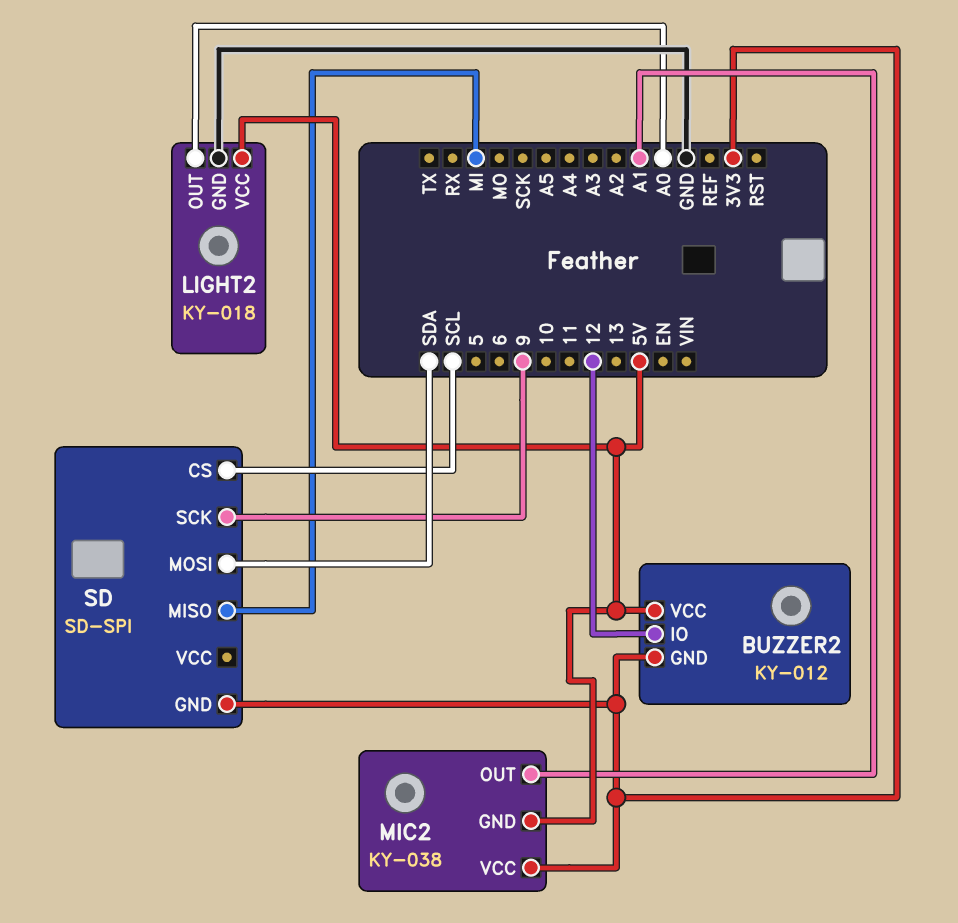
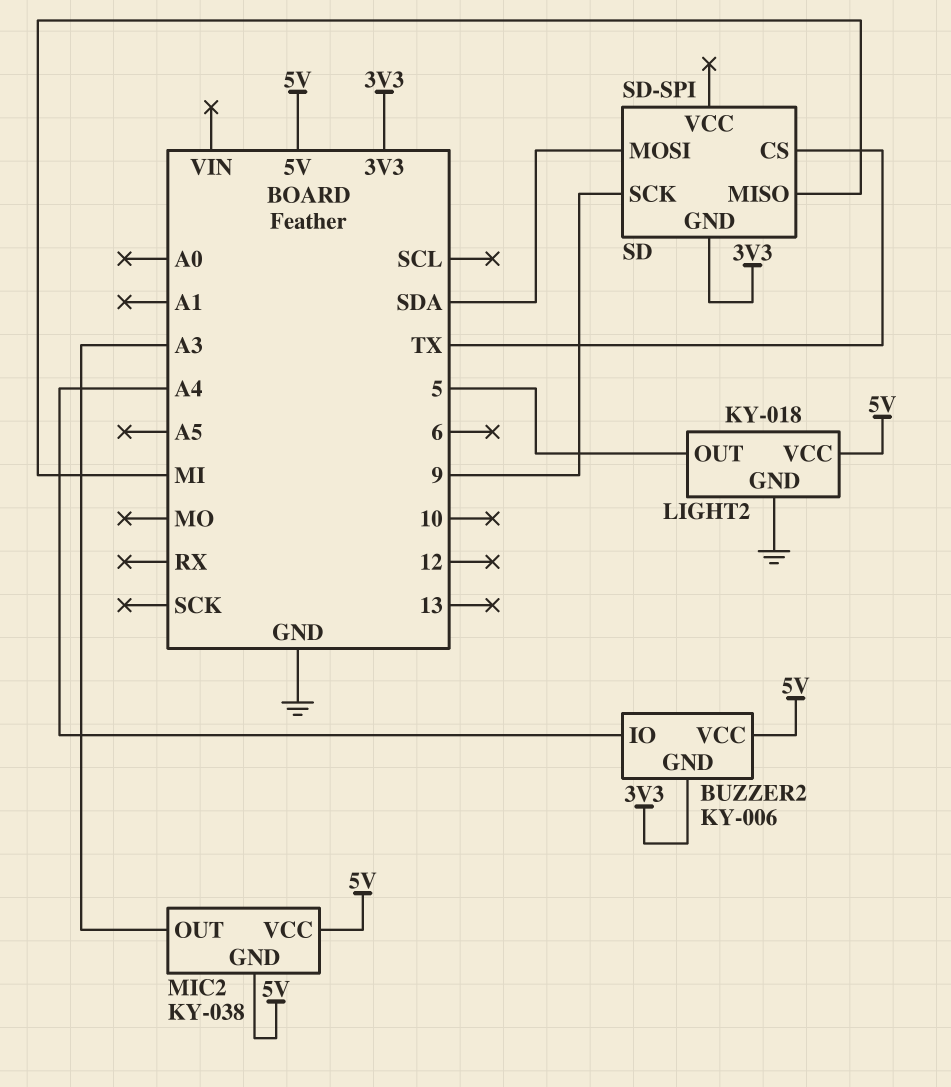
BUZZER2: KY-012 -> KY-006
BUZZER2 pin IO: 12 -> A4
LIGHT2 pin OUT: A0 -> 5
MIC2 pin OUT: A1 -> A3
MIC2 pin VCC: 3V3 -> 5V
SD pin CS: SCL -> TX

